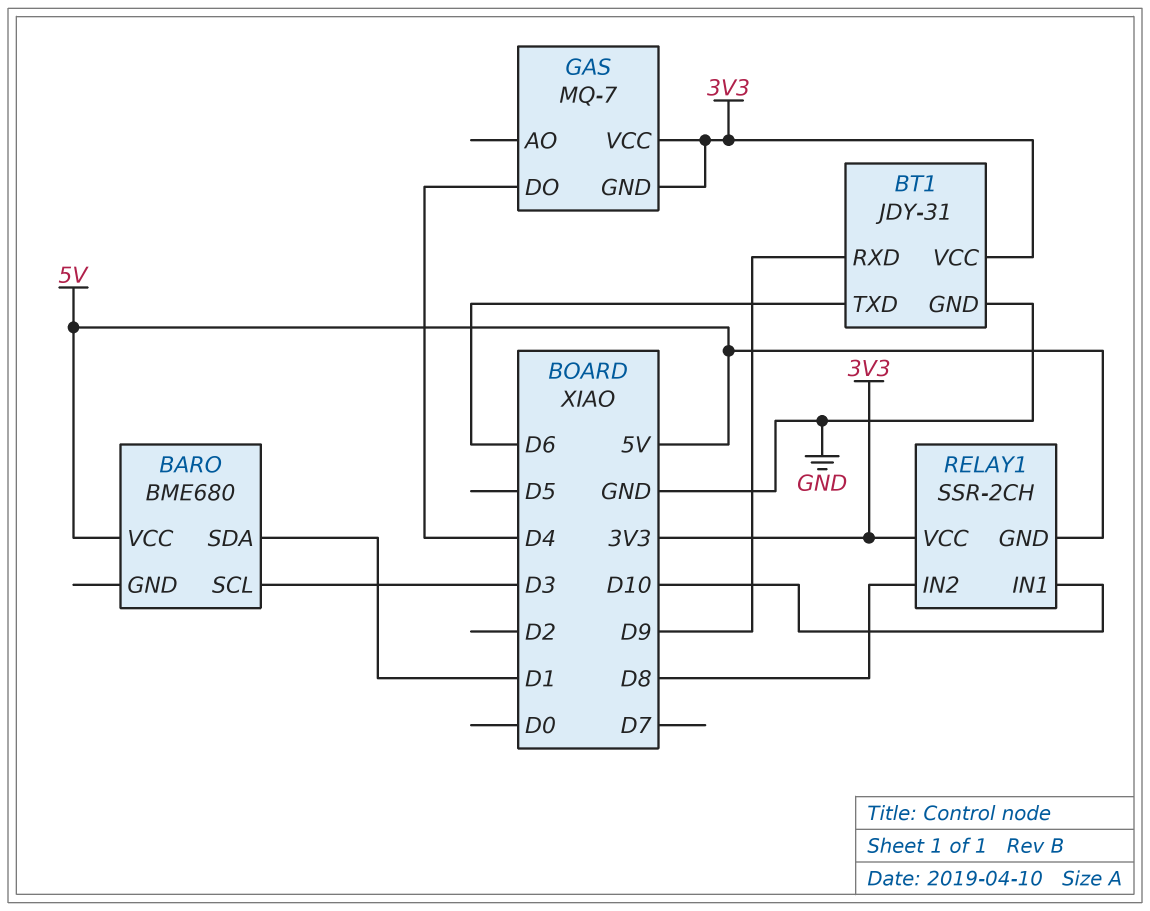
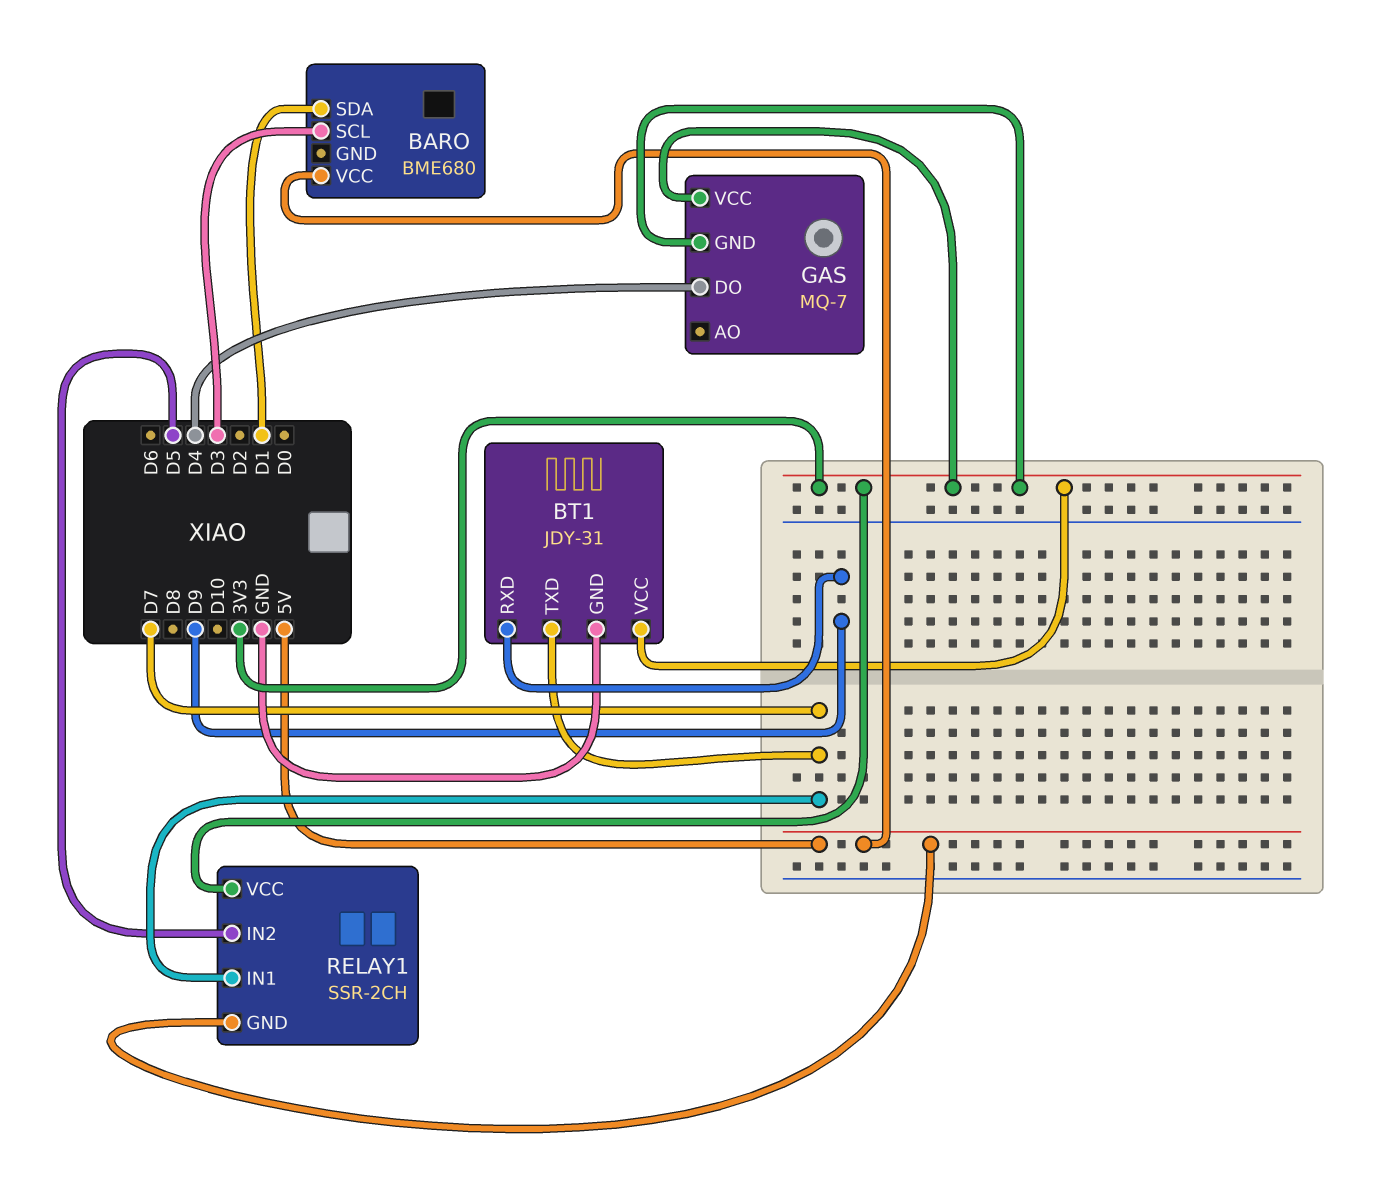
BT1 pin TXD: D6 -> D7
RELAY1 pin IN1: D10 -> D7
RELAY1 pin IN2: D8 -> D5

